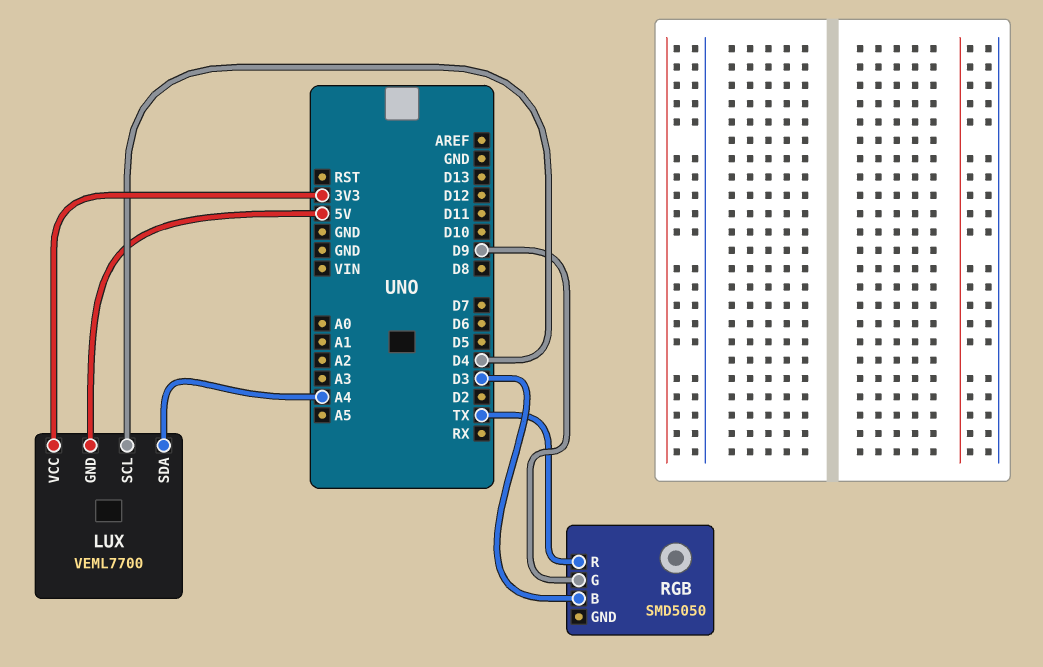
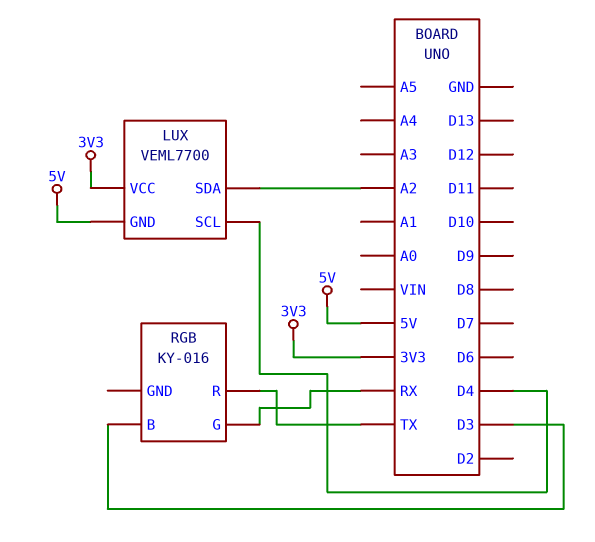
LUX pin SDA: A4 -> A2
RGB: SMD5050 -> KY-016
RGB pin G: D9 -> RX

